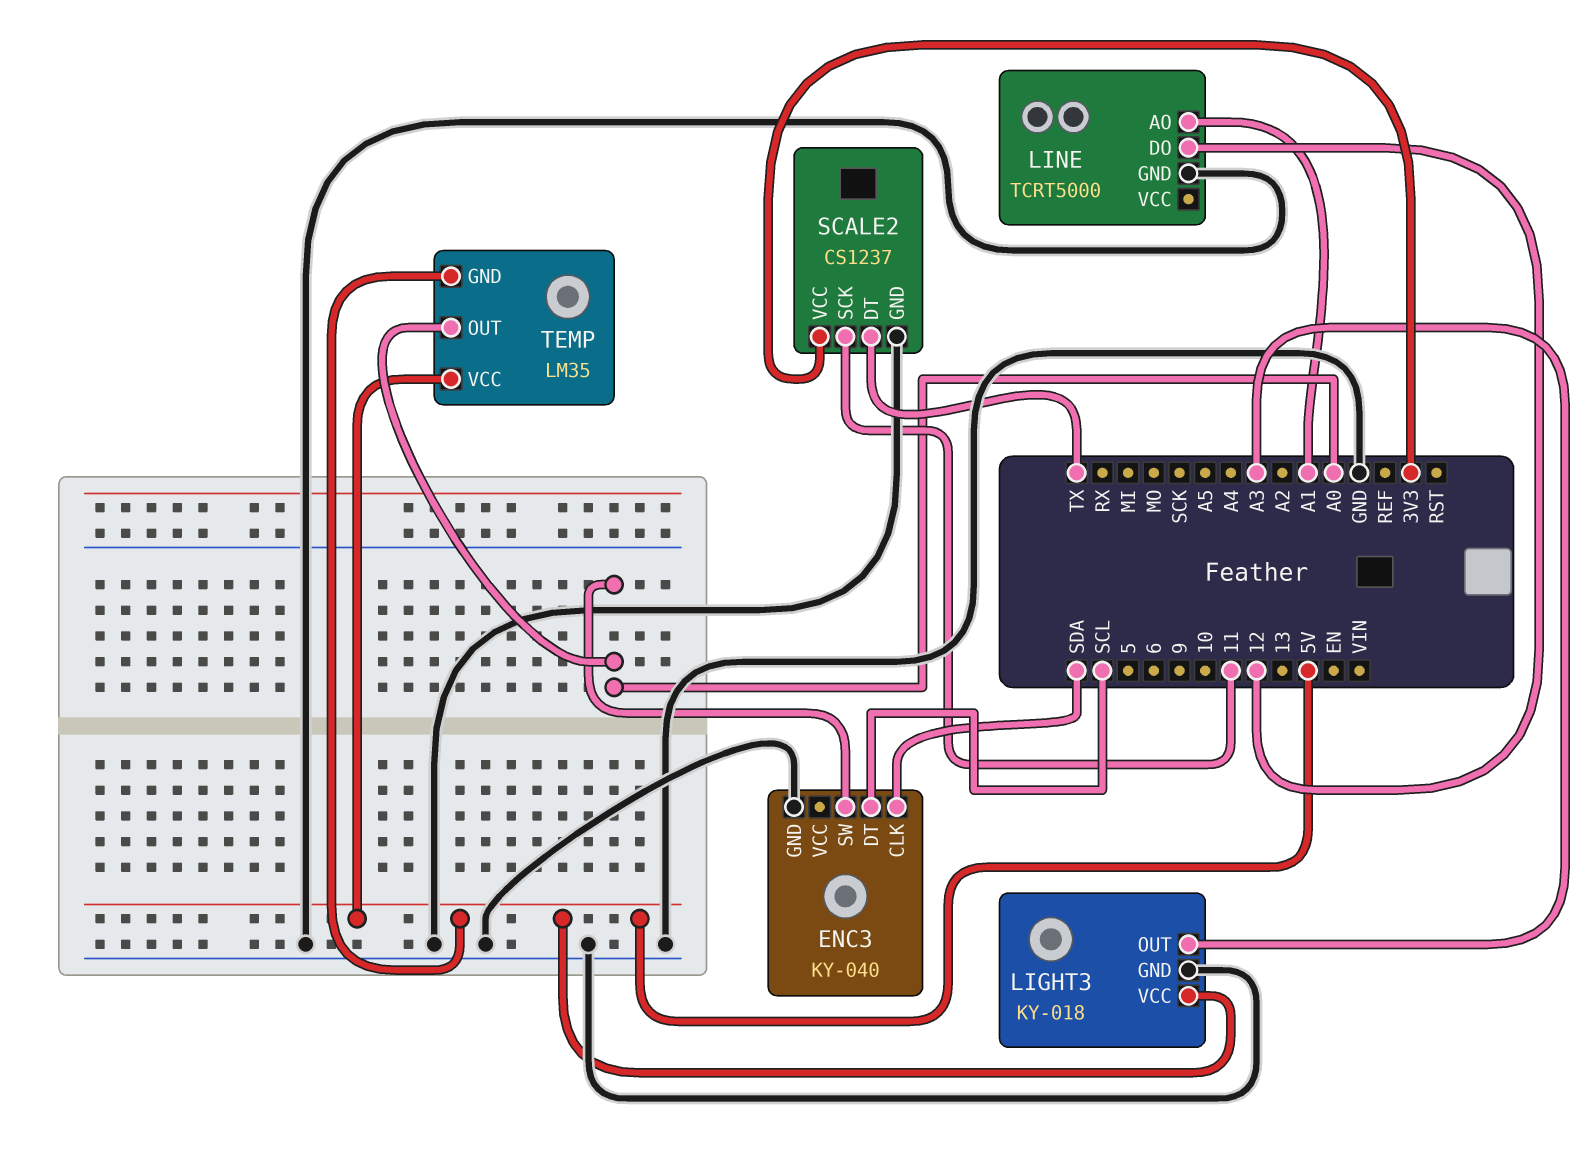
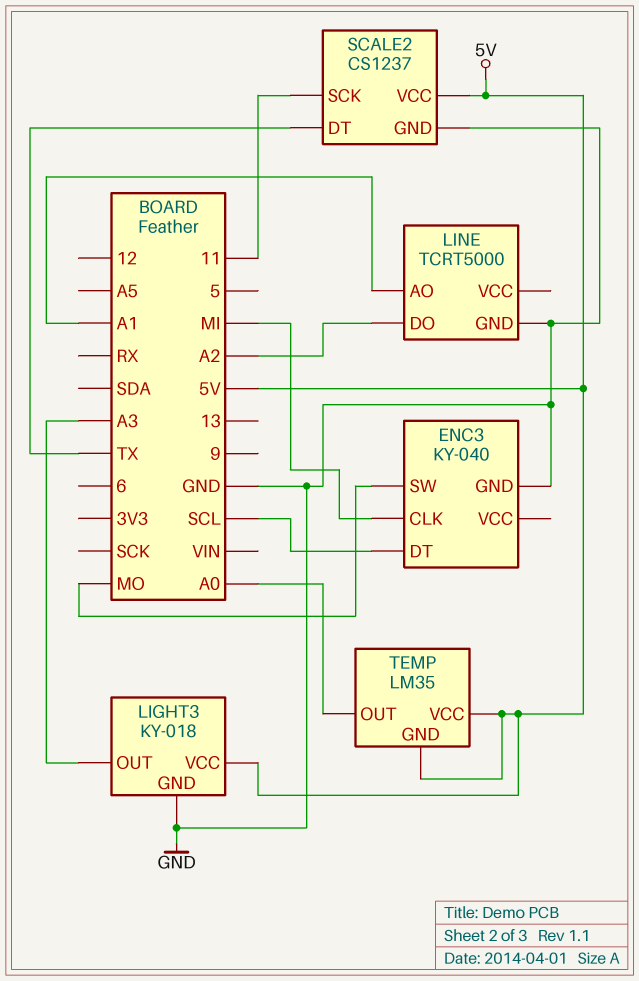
ENC3 pin CLK: SDA -> MI
ENC3 pin SW: A0 -> MO
LINE pin DO: 12 -> A2
SCALE2 pin VCC: 3V3 -> 5V

